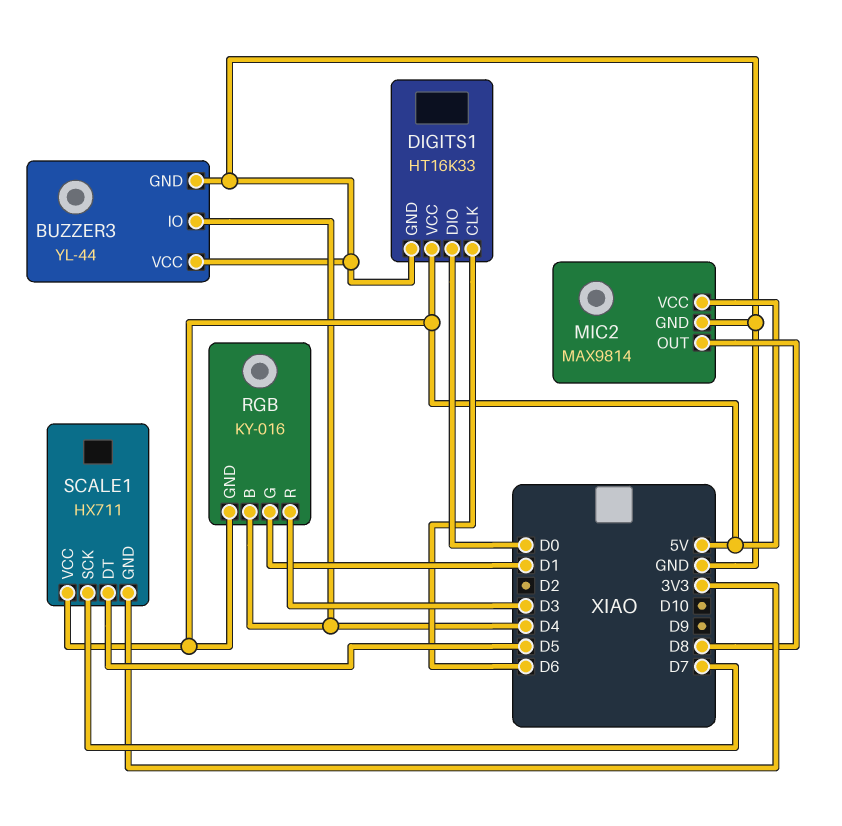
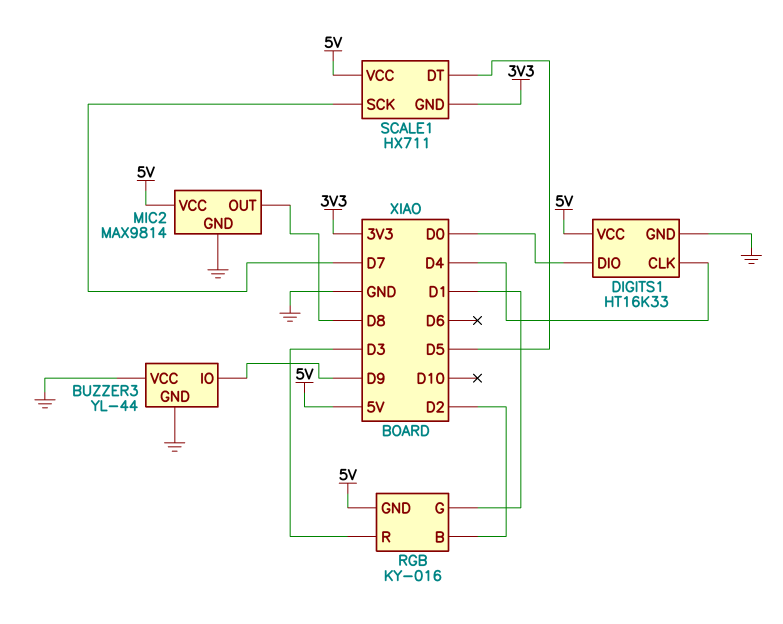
BUZZER3 pin IO: D4 -> D9
DIGITS1 pin CLK: D6 -> D4
RGB pin B: D4 -> D2

